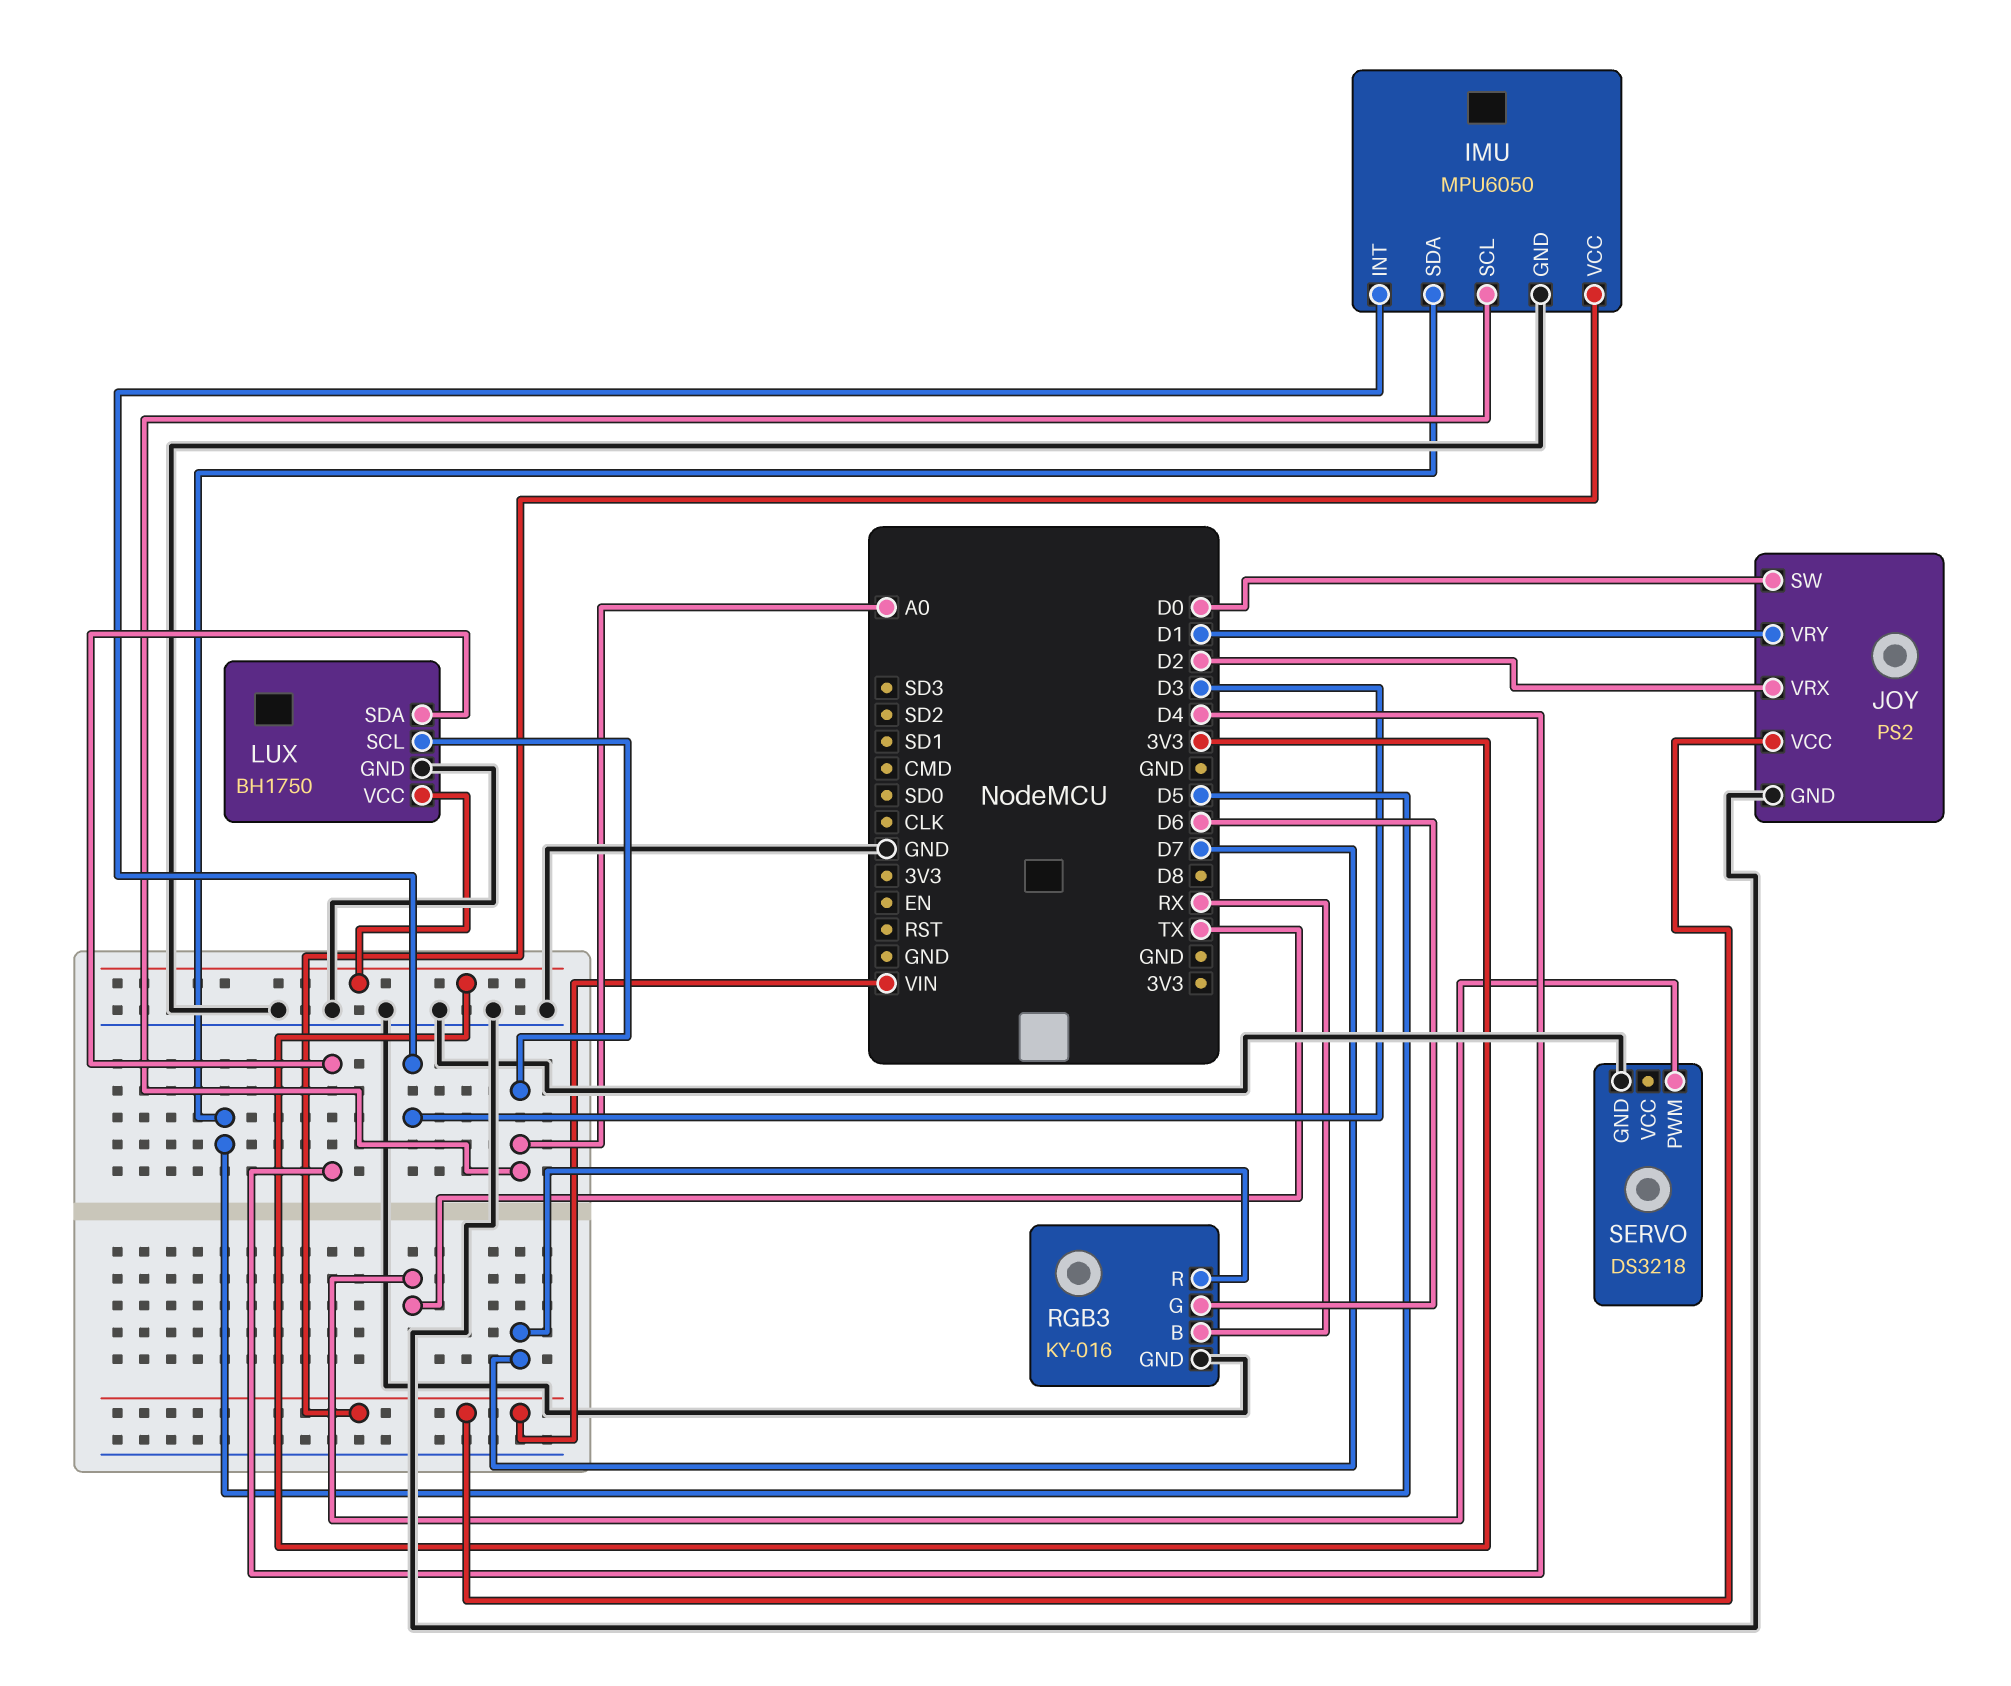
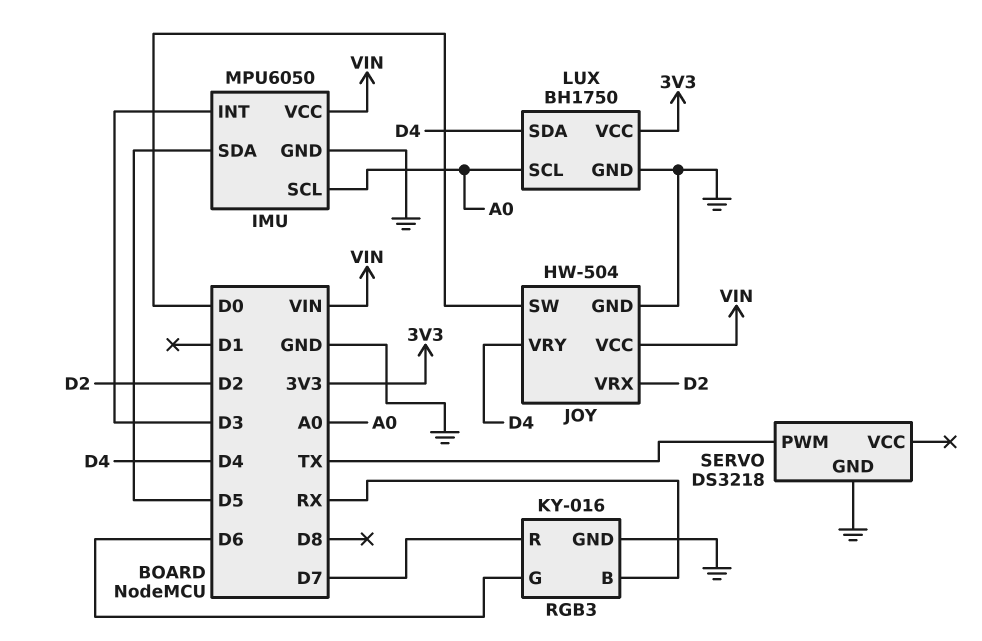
JOY: PS2 -> HW-504
JOY pin VRY: D1 -> D4

